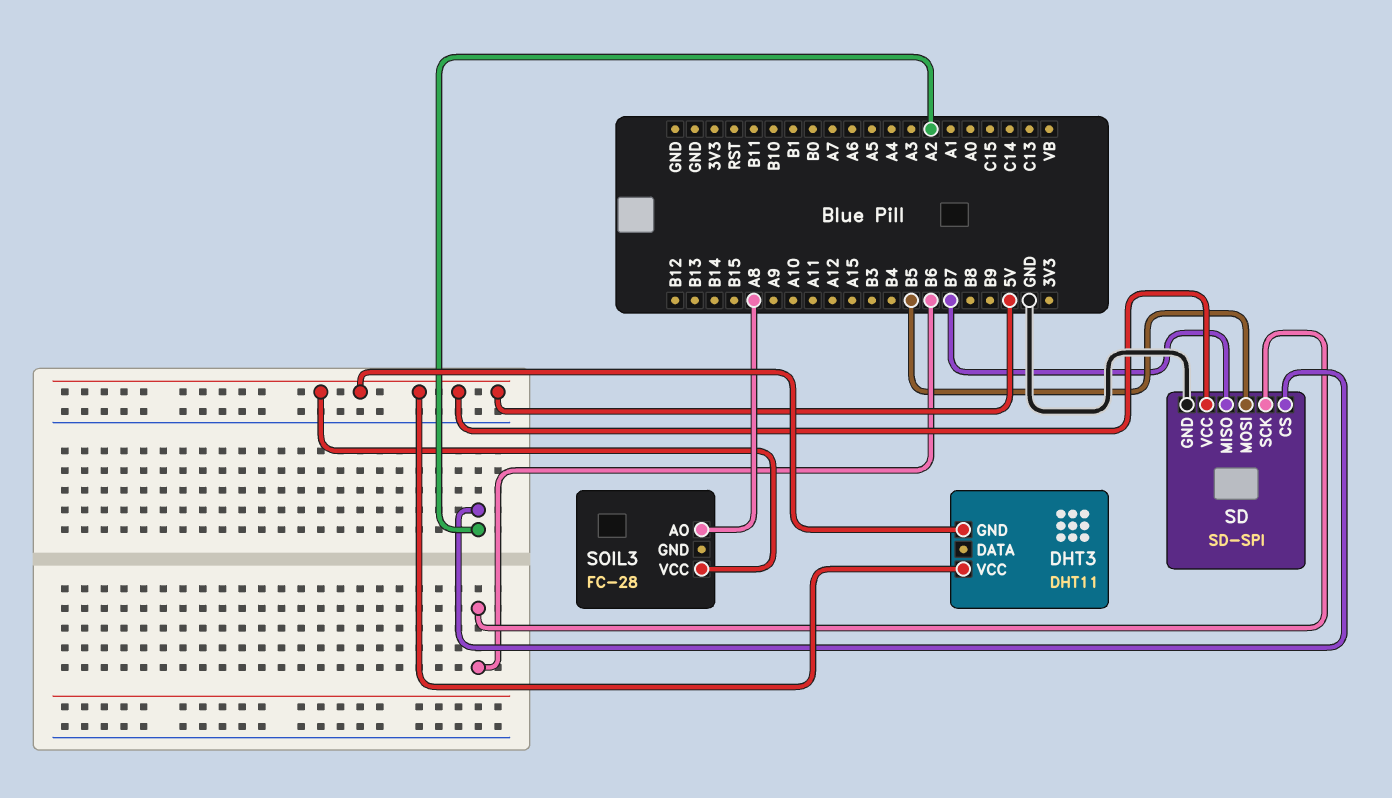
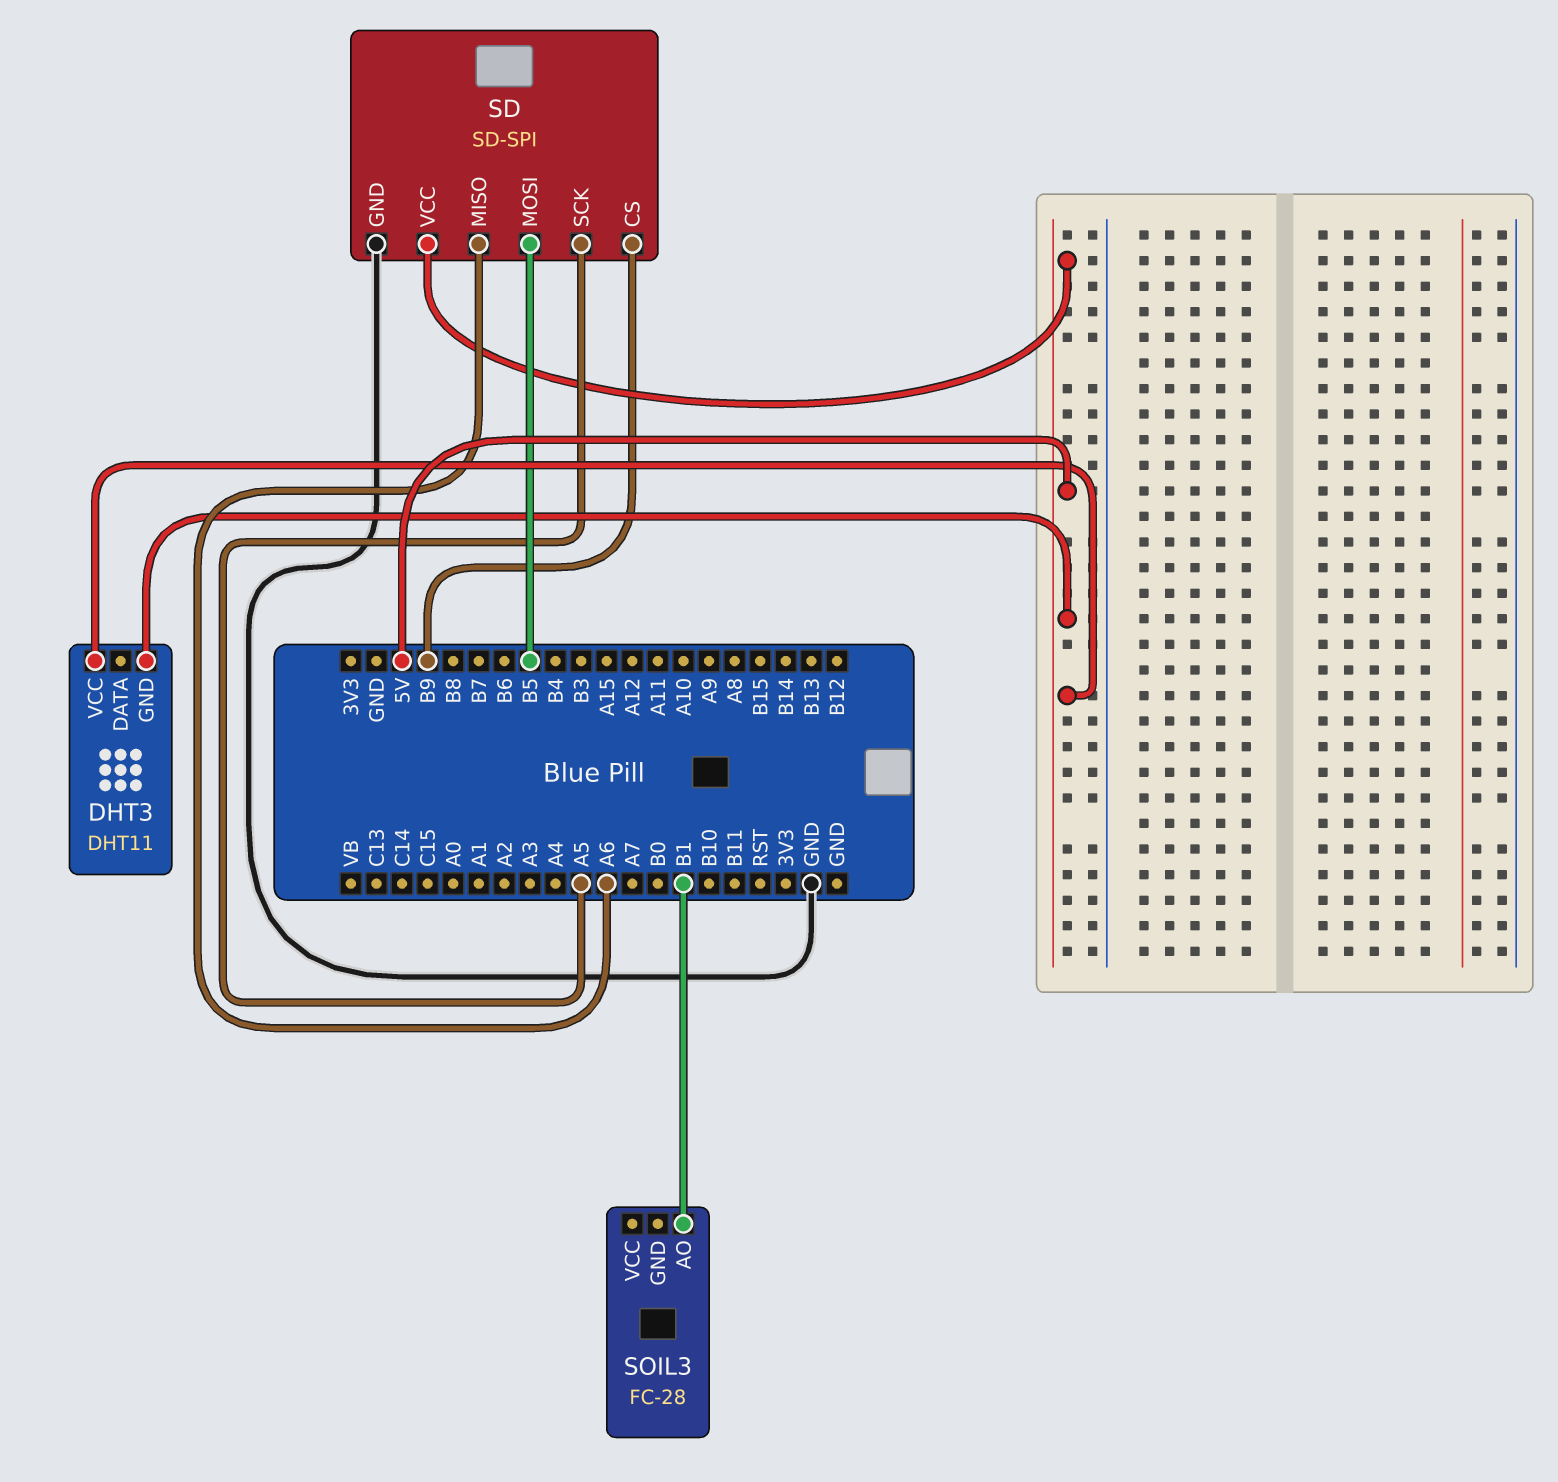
SD pin CS: A2 -> B9
SD pin MISO: B7 -> A6
SD pin SCK: B6 -> A5
SOIL3 pin AO: A8 -> B1
SOIL3 pin VCC: 5V -> none

